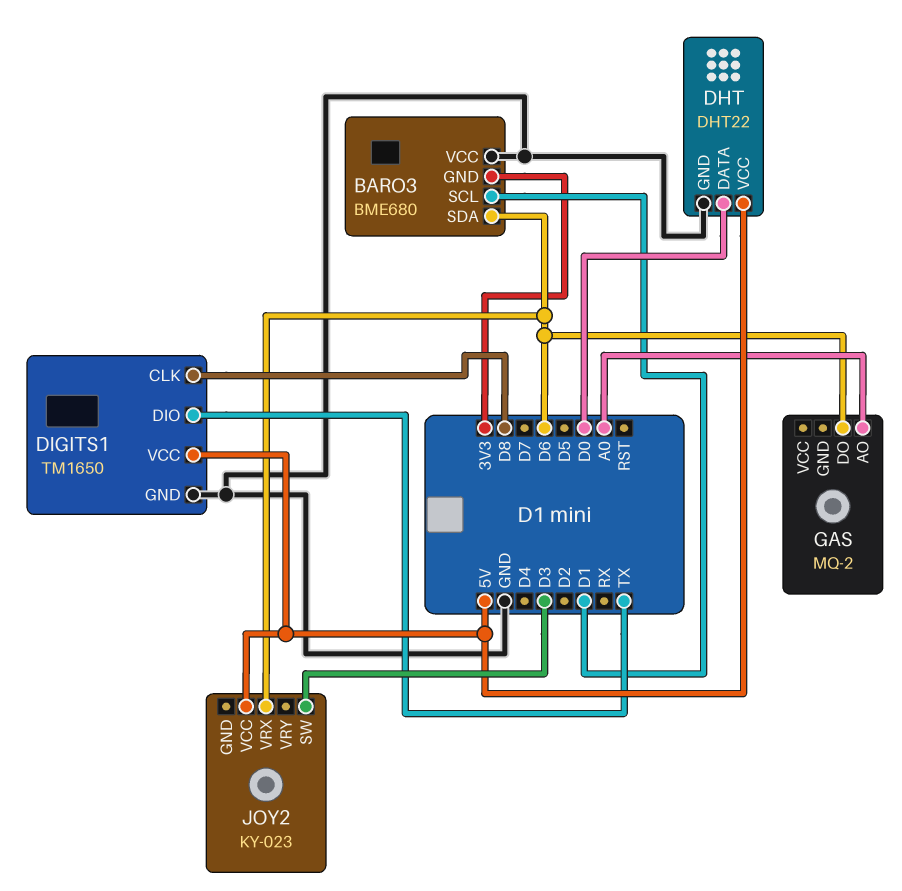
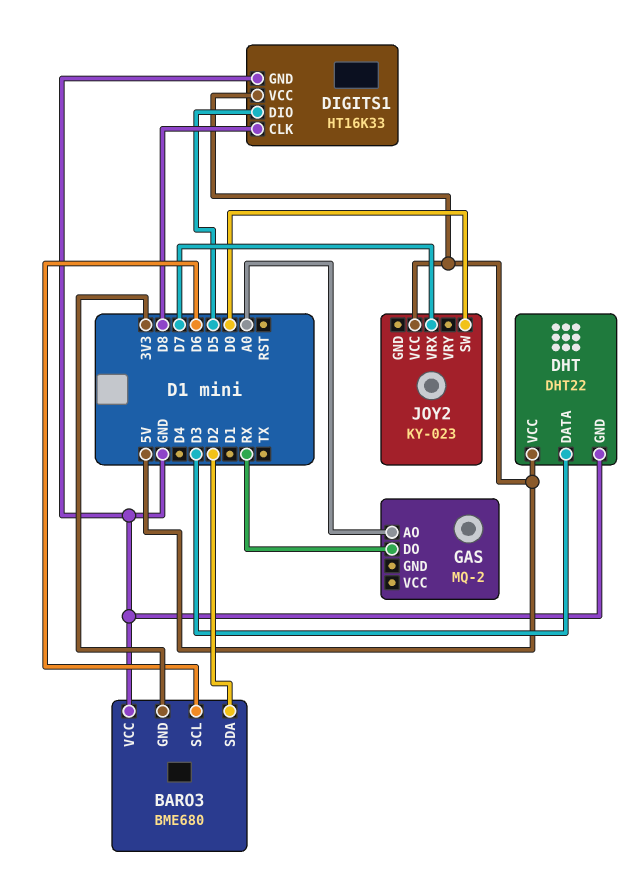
BARO3 pin SCL: D1 -> D6
BARO3 pin SDA: D6 -> D2
DHT pin DATA: D0 -> D3
DIGITS1: TM1650 -> HT16K33
DIGITS1 pin DIO: TX -> D5
GAS pin DO: D6 -> RX
JOY2 pin SW: D3 -> D0
JOY2 pin VRX: D6 -> D7

